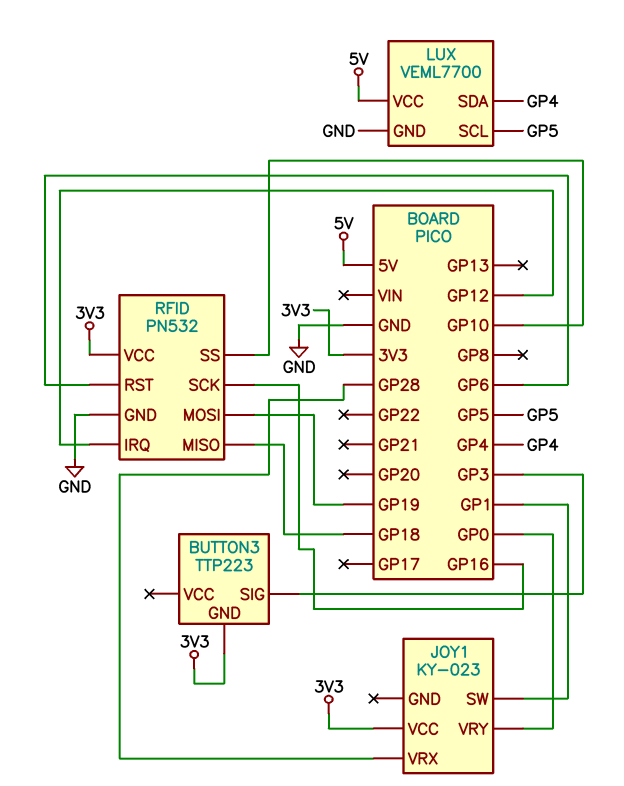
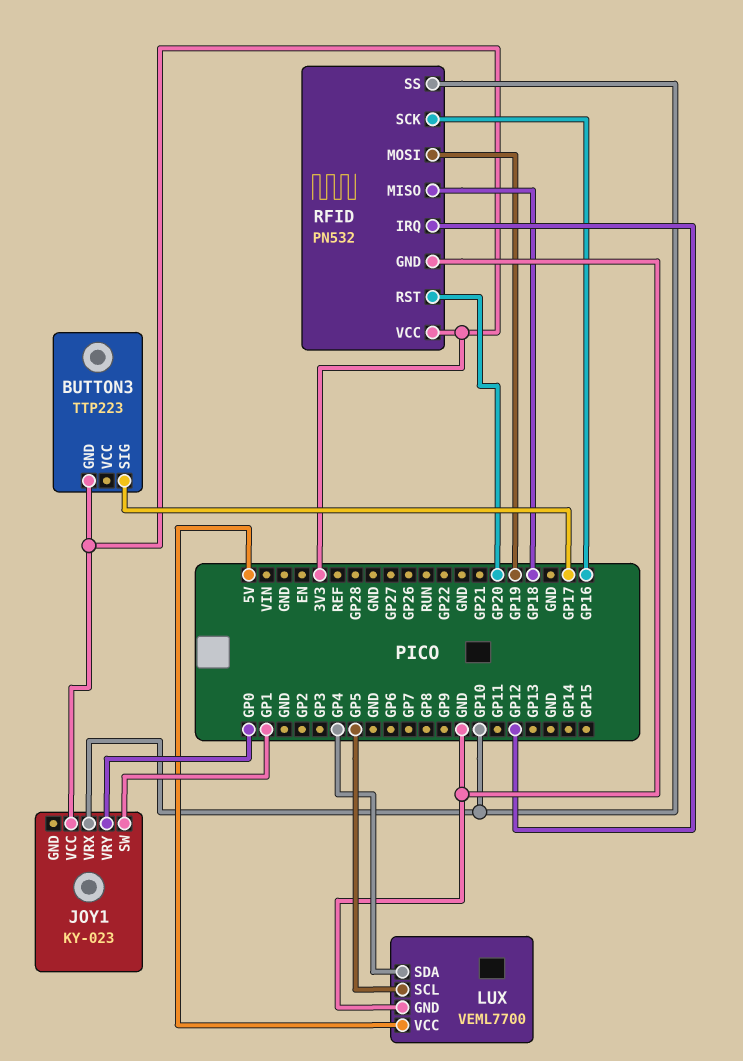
BUTTON3 pin SIG: GP3 -> GP17
JOY1 pin VRX: GP28 -> GP10
RFID pin RST: GP6 -> GP20

